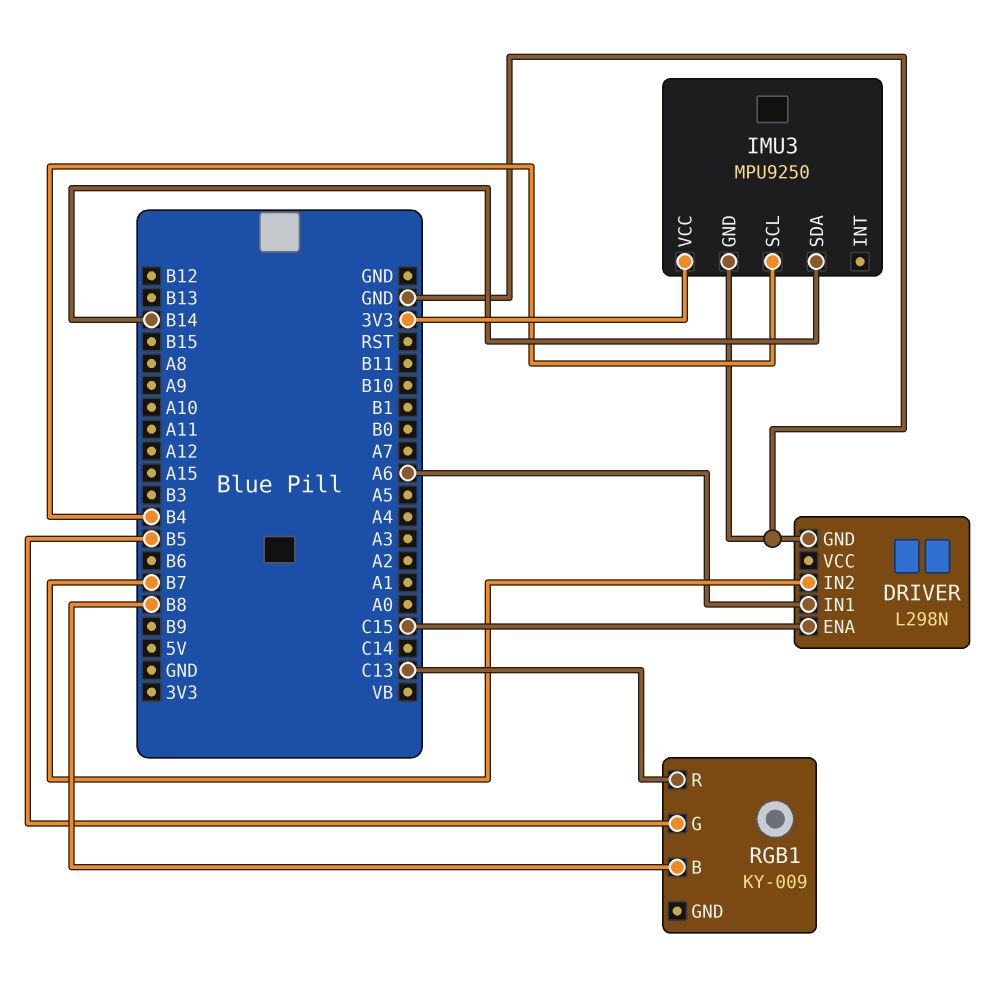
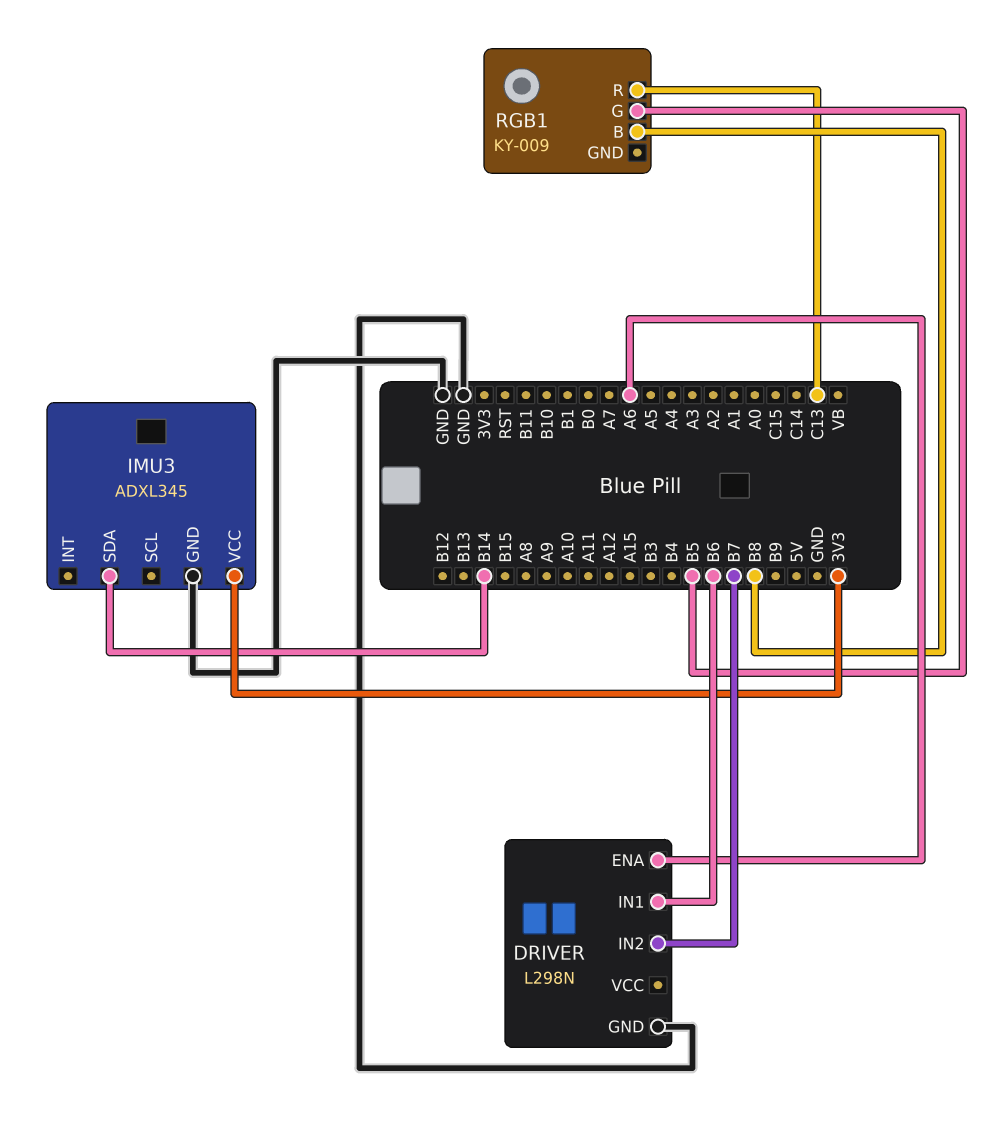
DRIVER pin ENA: C15 -> A6
DRIVER pin IN1: A6 -> B6
IMU3: MPU9250 -> ADXL345
IMU3 pin SCL: B4 -> none

